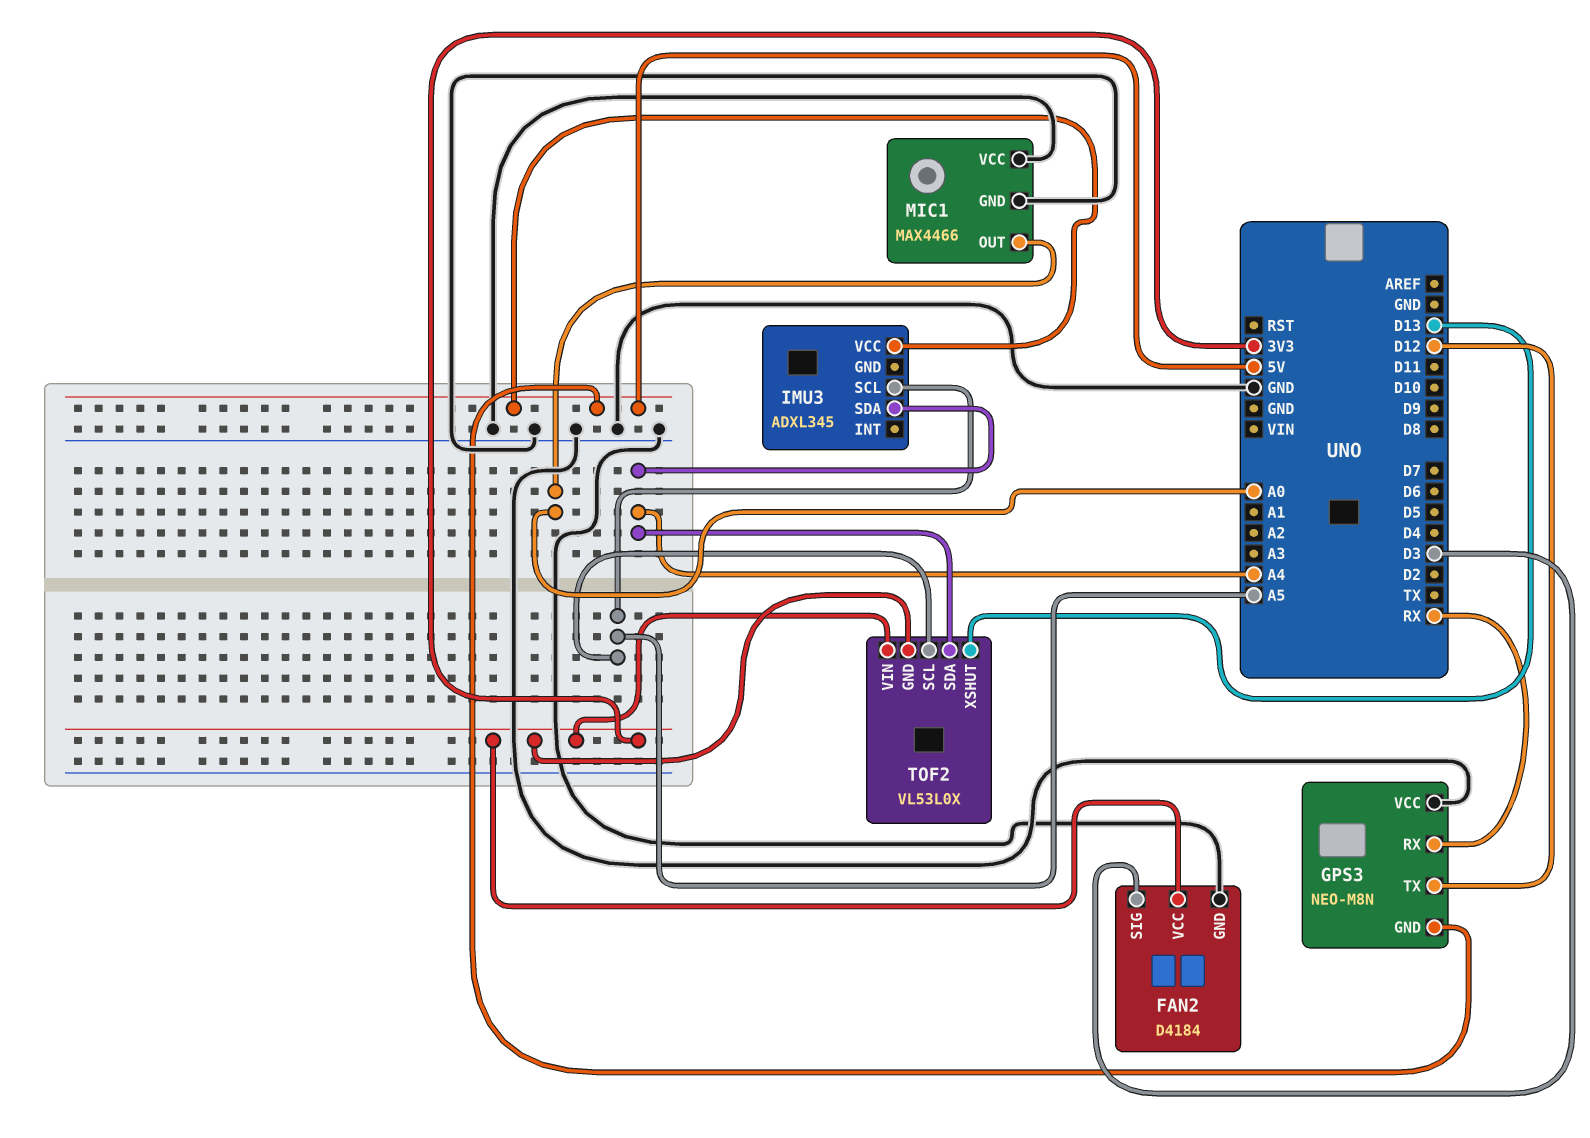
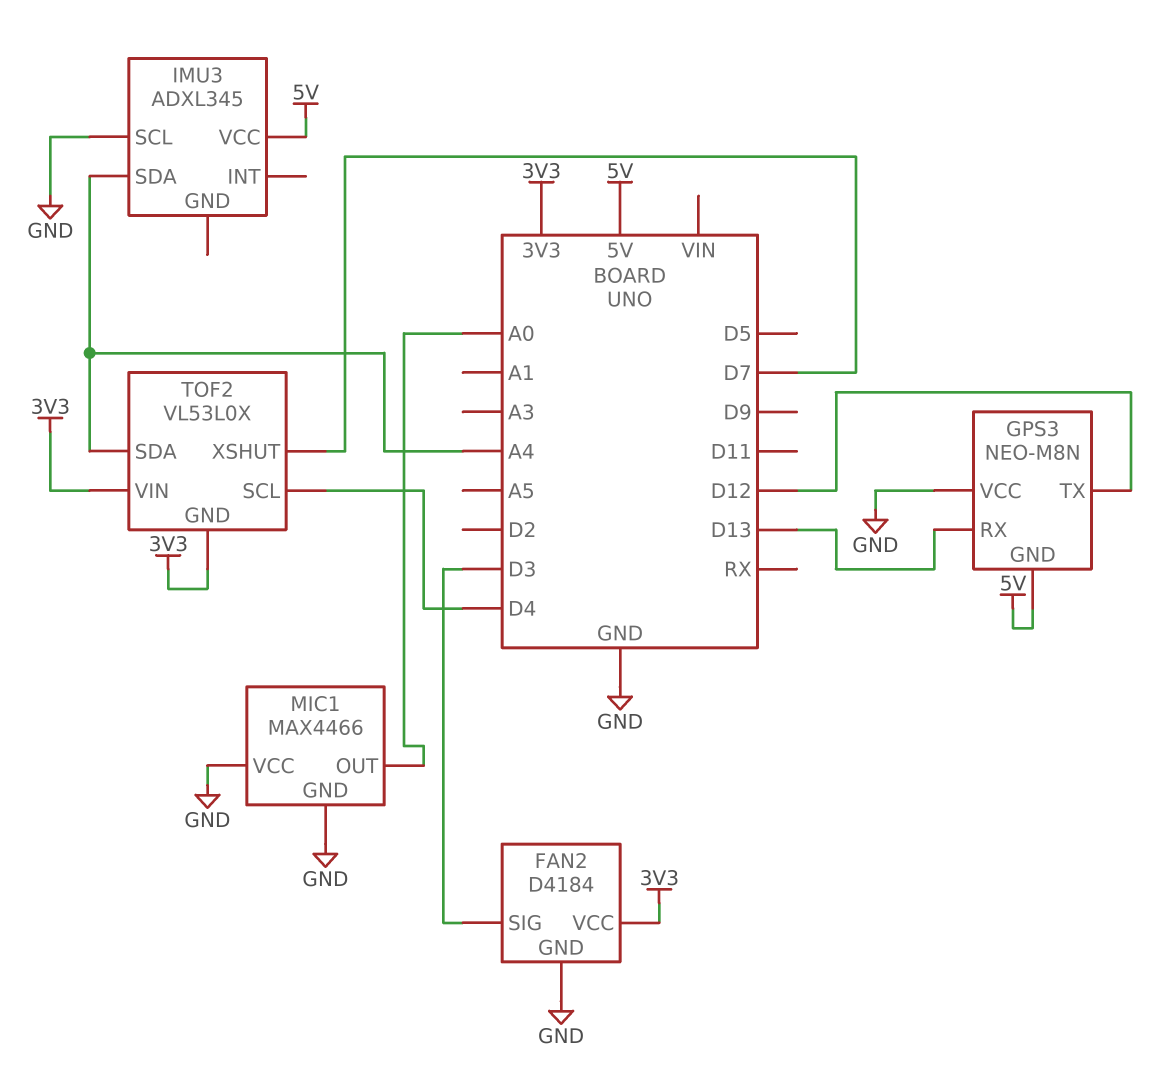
GPS3 pin RX: RX -> D13
IMU3 pin SCL: A5 -> GND
TOF2 pin SCL: A5 -> D4
TOF2 pin XSHUT: D13 -> D7

